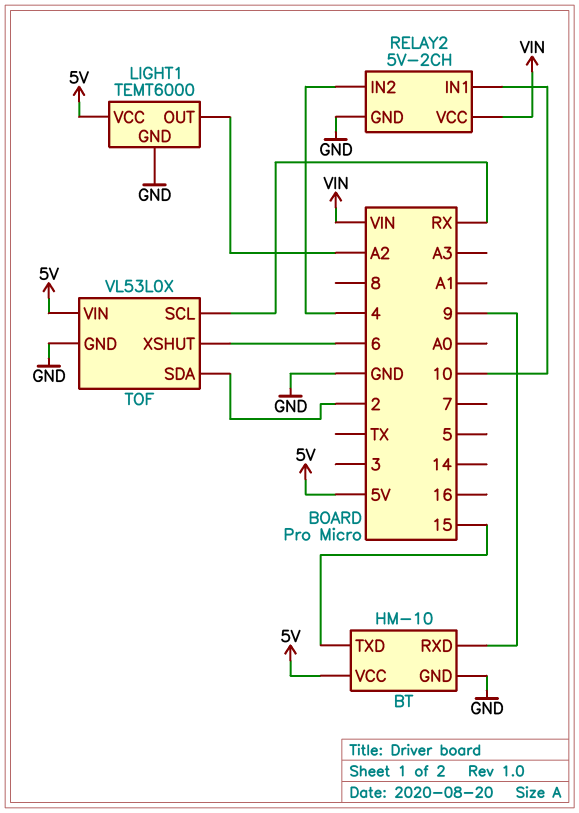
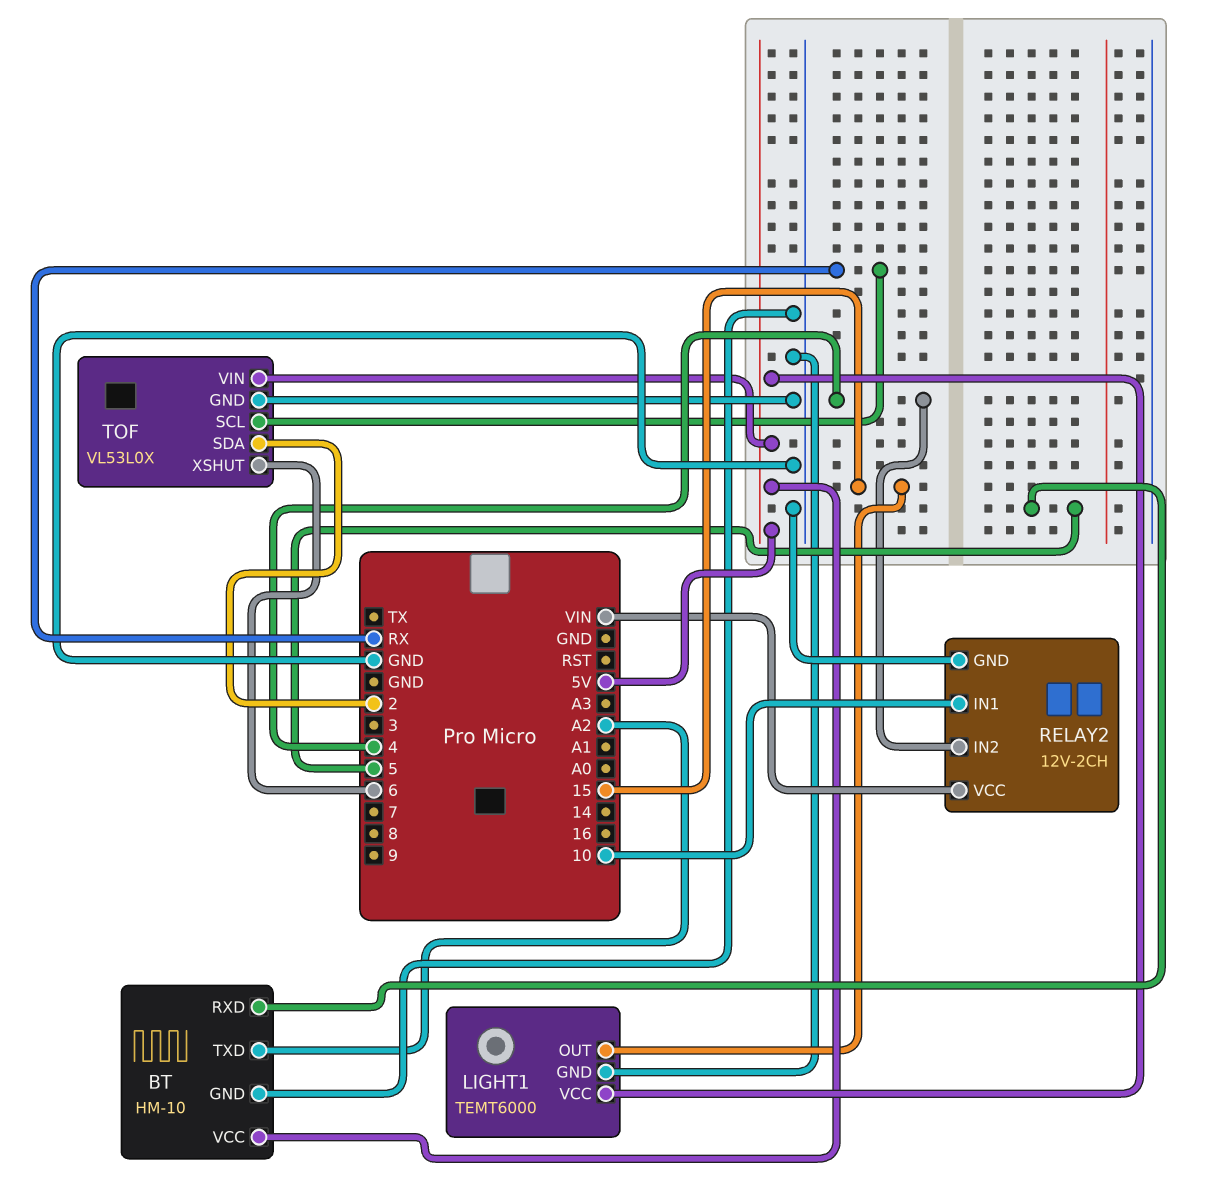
BT pin RXD: 9 -> 5
BT pin TXD: 15 -> A2
LIGHT1 pin OUT: A2 -> 15
RELAY2: 5V-2CH -> 12V-2CH

